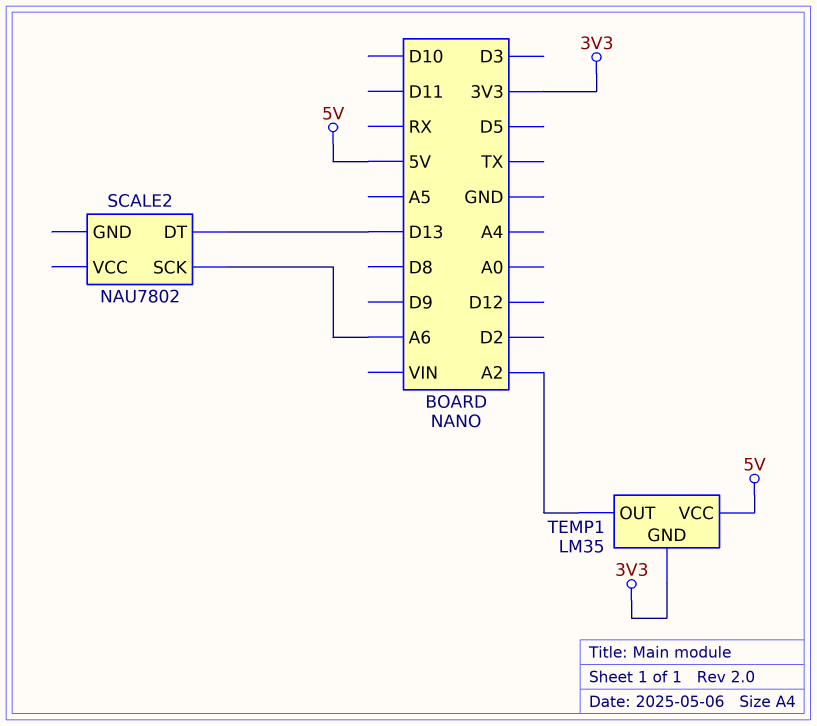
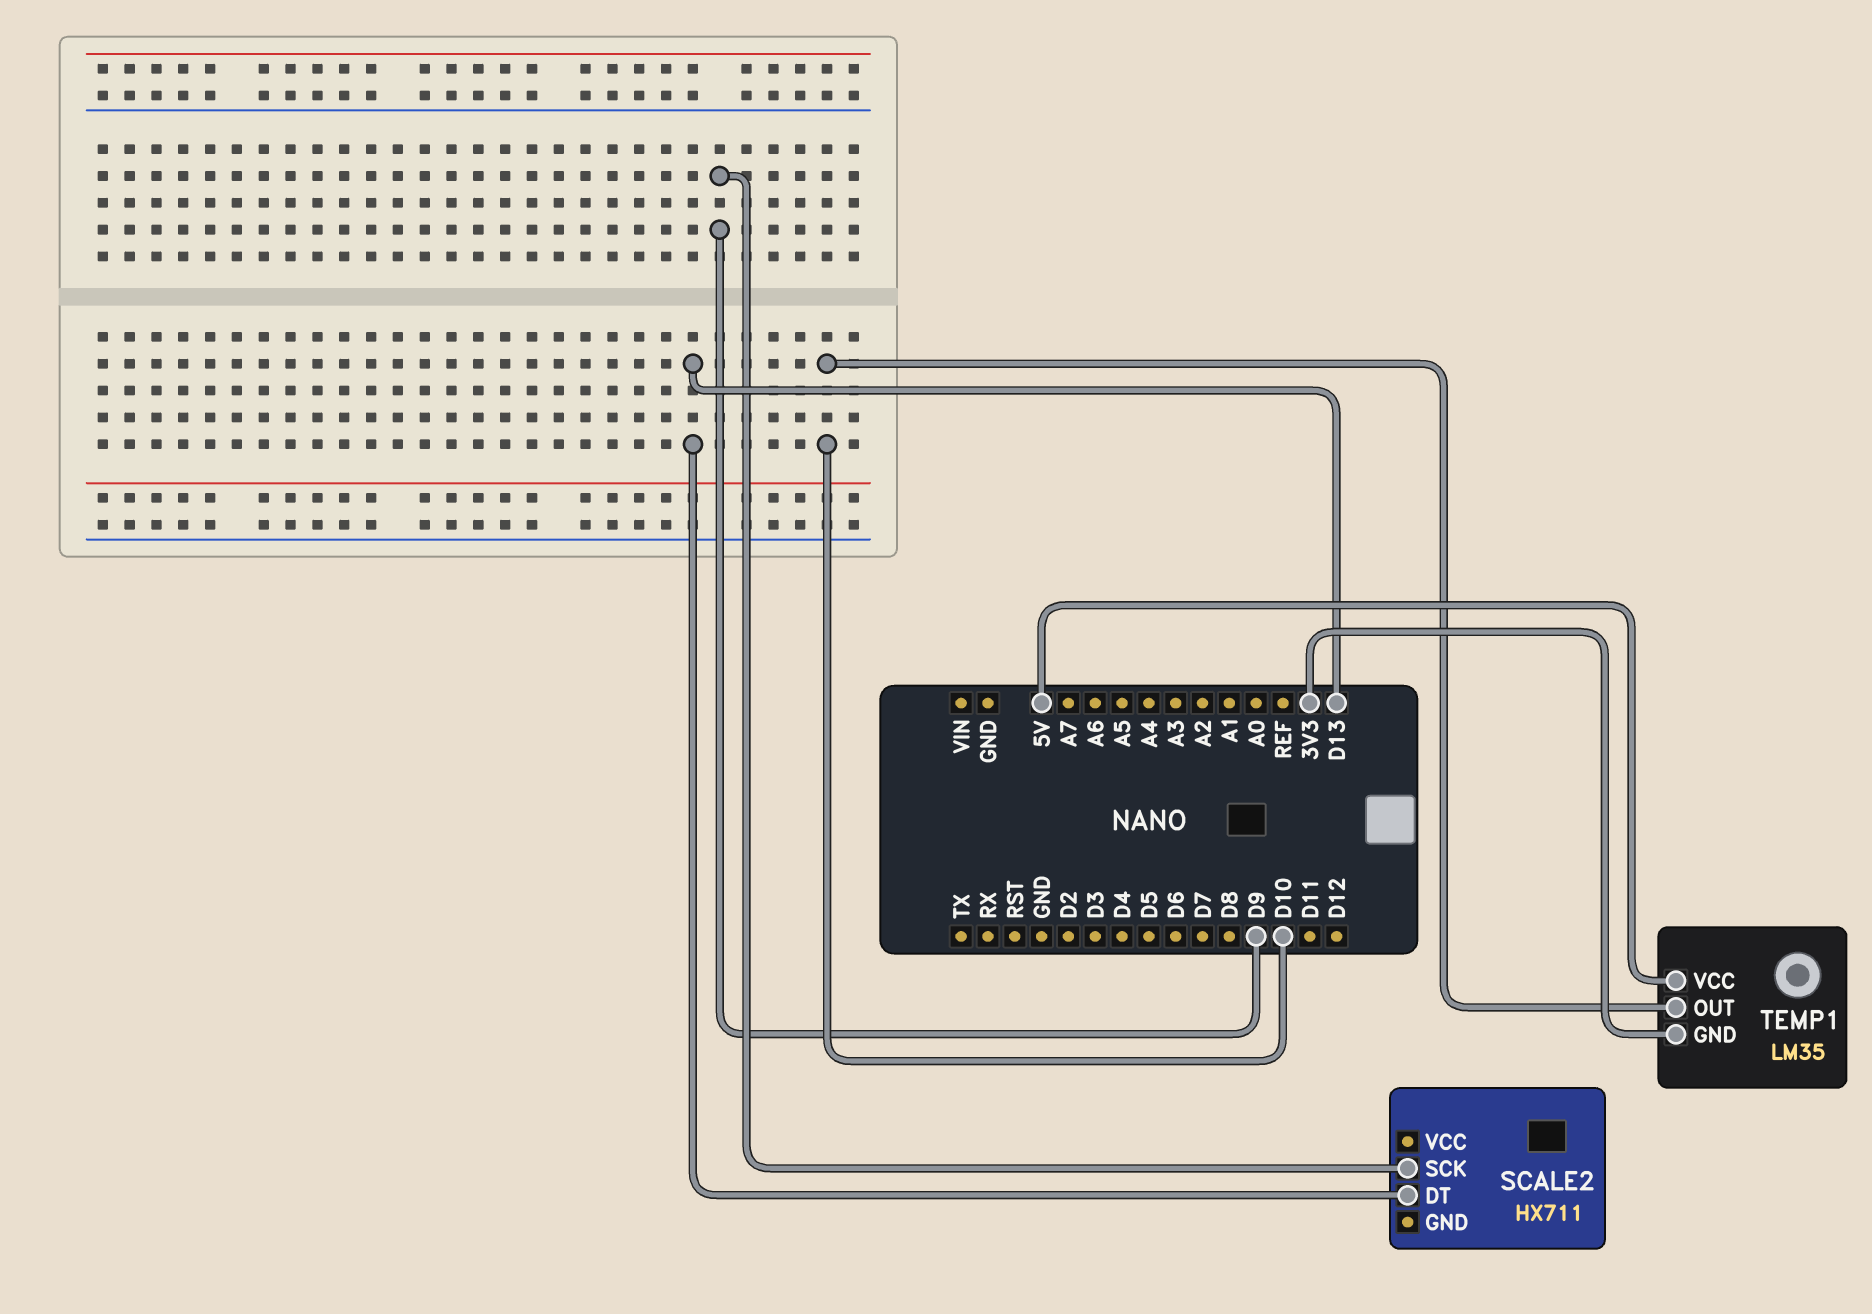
SCALE2: NAU7802 -> HX711
SCALE2 pin SCK: A6 -> D9
TEMP1 pin OUT: A2 -> D10

